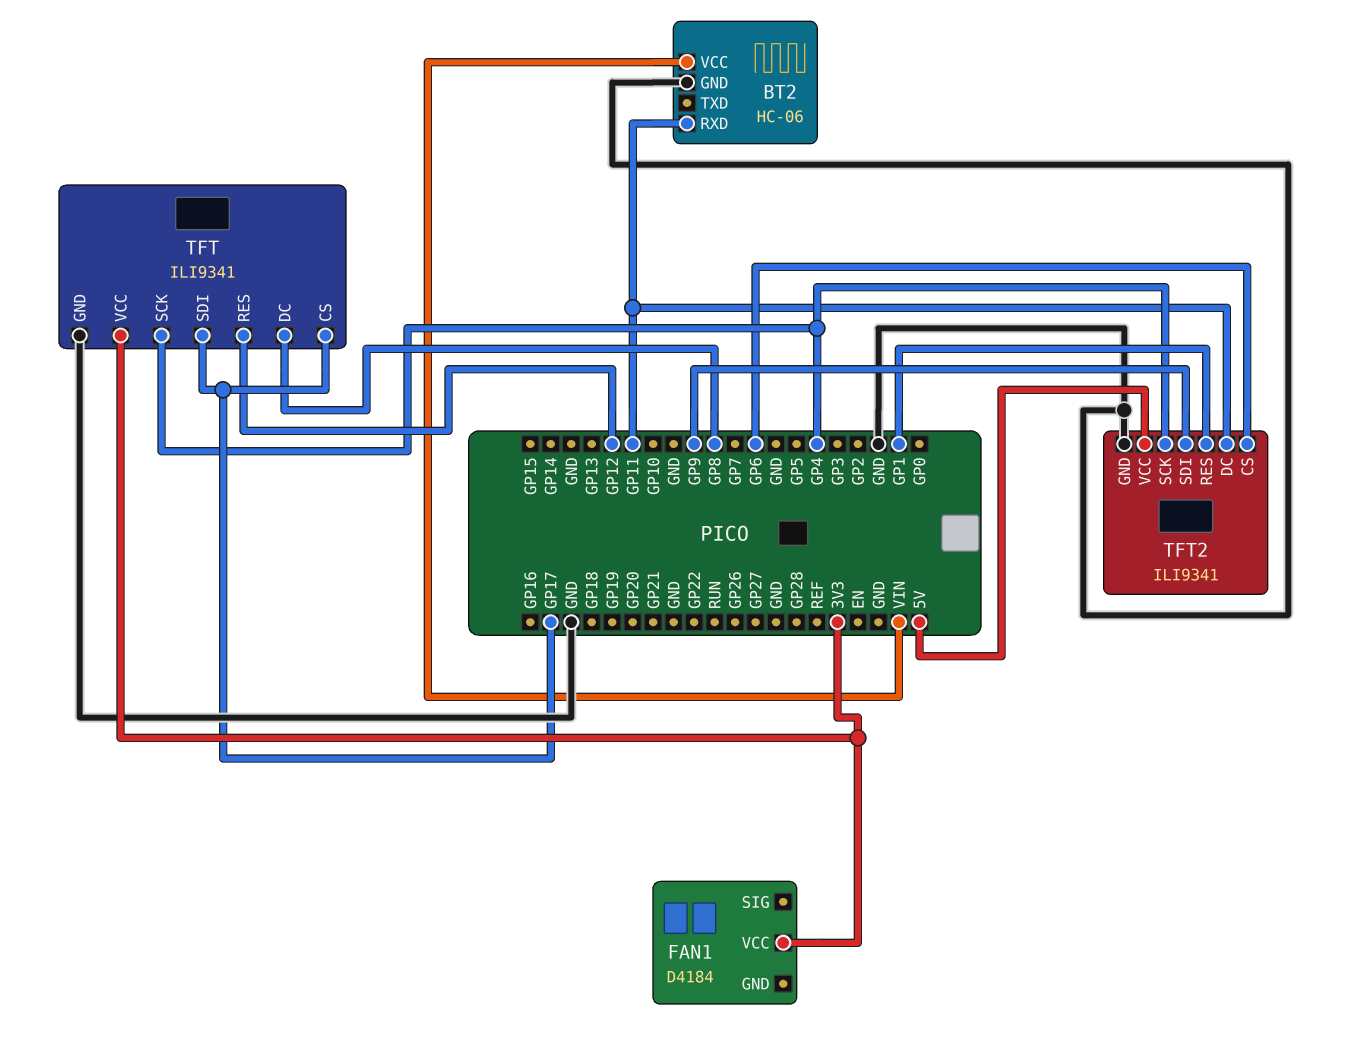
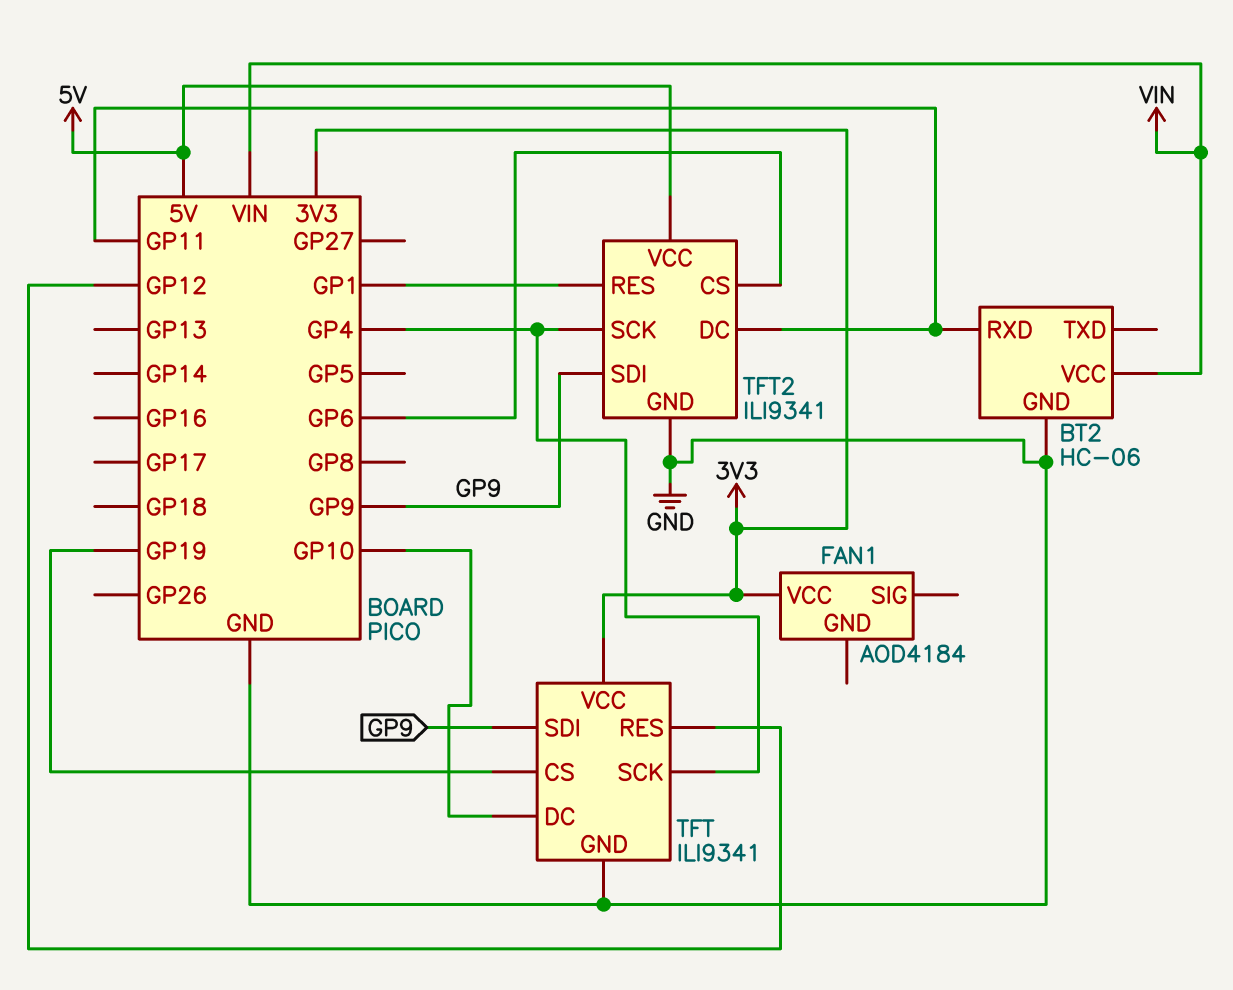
FAN1: D4184 -> AOD4184
TFT pin CS: GP17 -> GP19
TFT pin DC: GP8 -> GP10
TFT pin SDI: GP17 -> GP9

